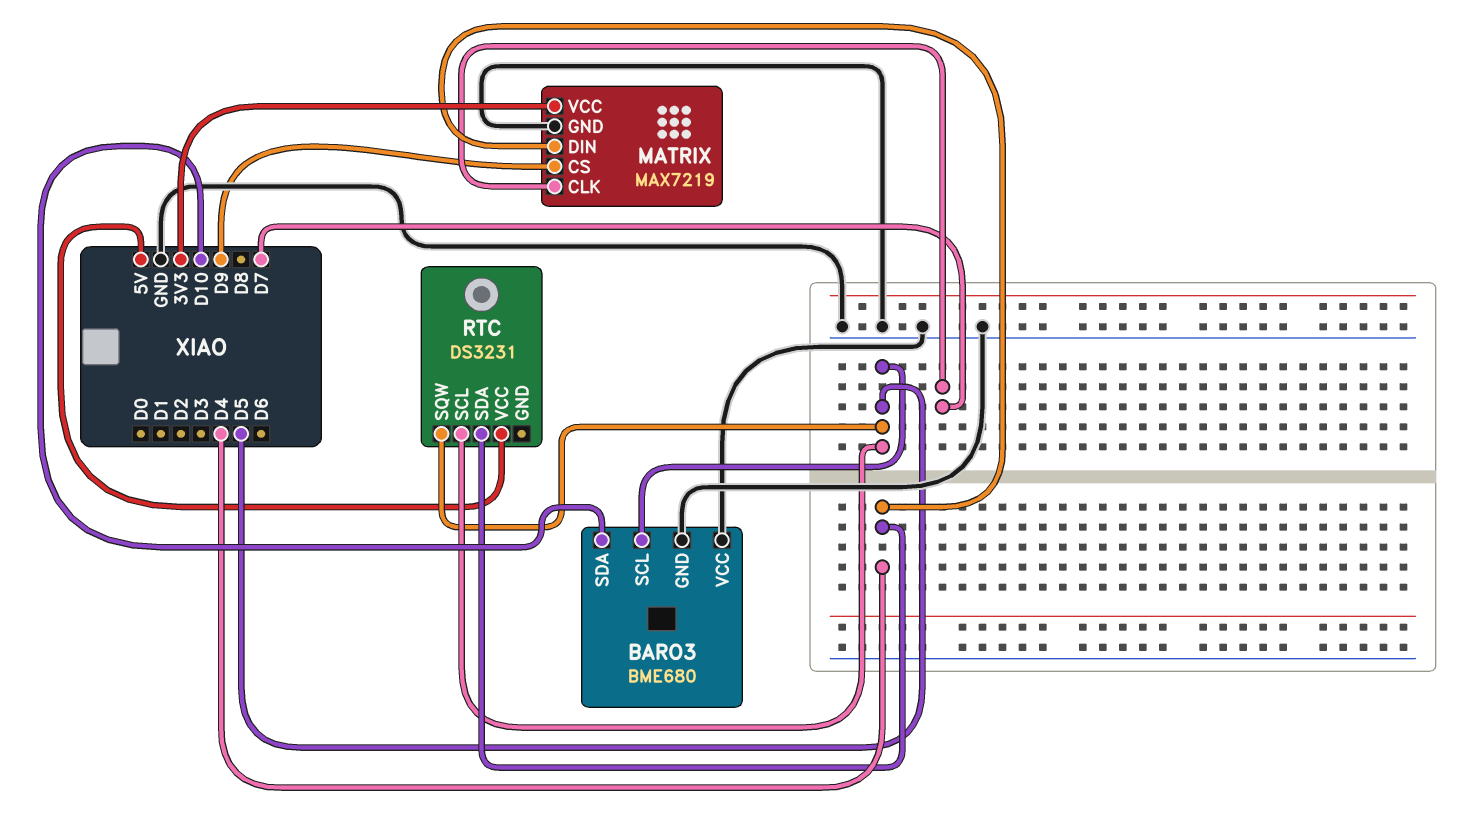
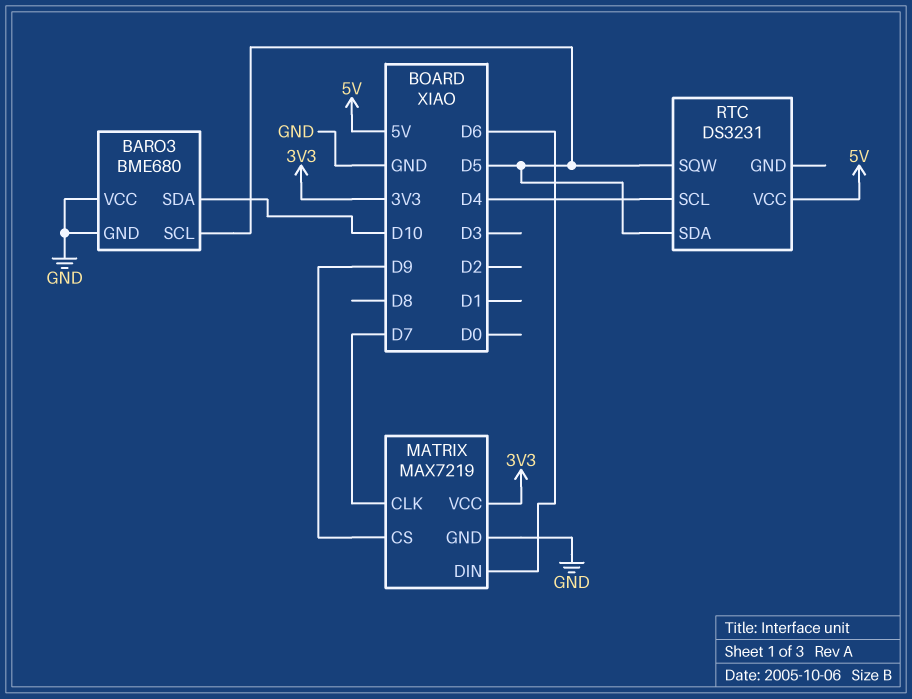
MATRIX pin DIN: D4 -> D6
RTC pin SCL: D5 -> D4
RTC pin SDA: D4 -> D5

